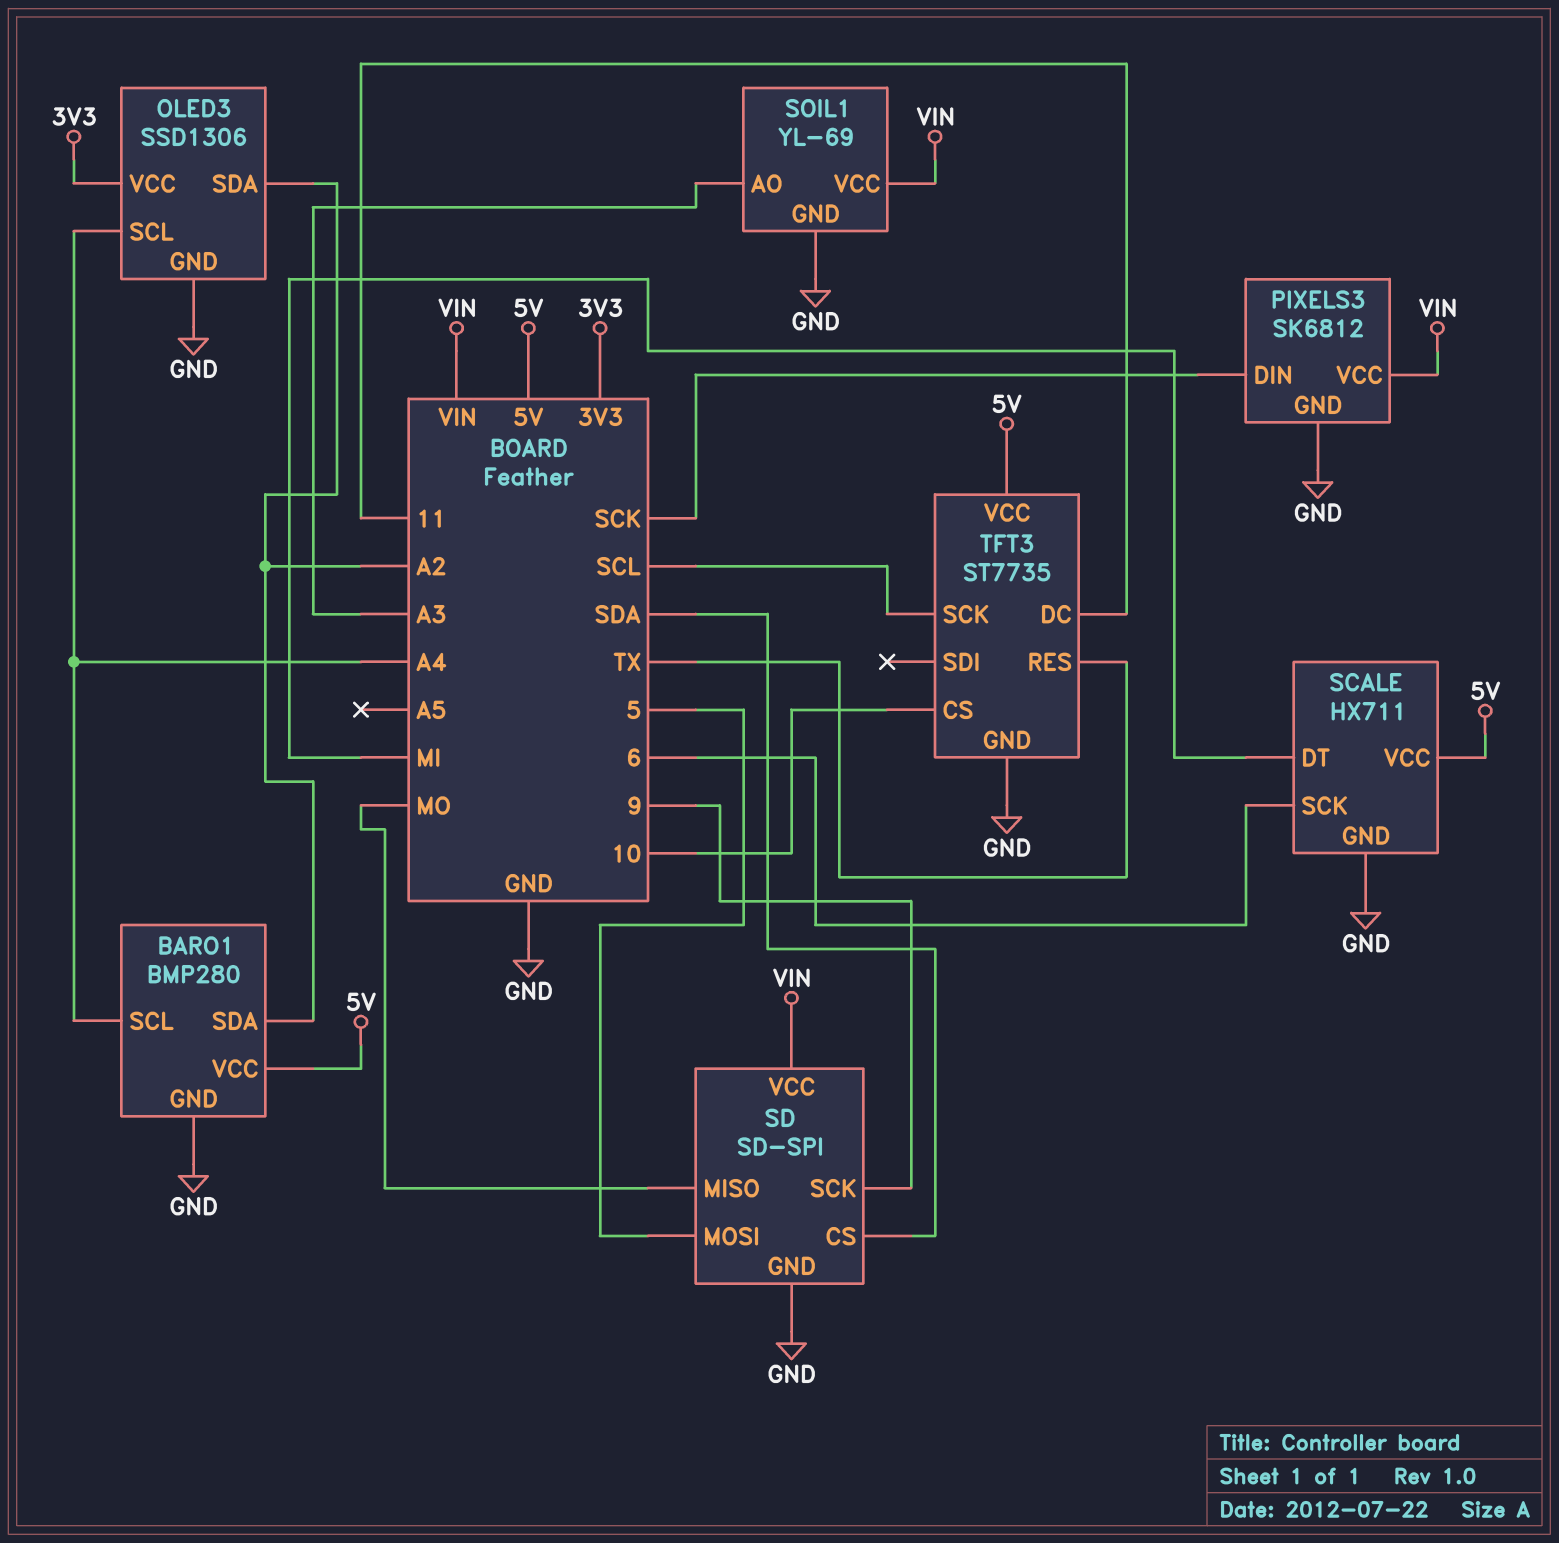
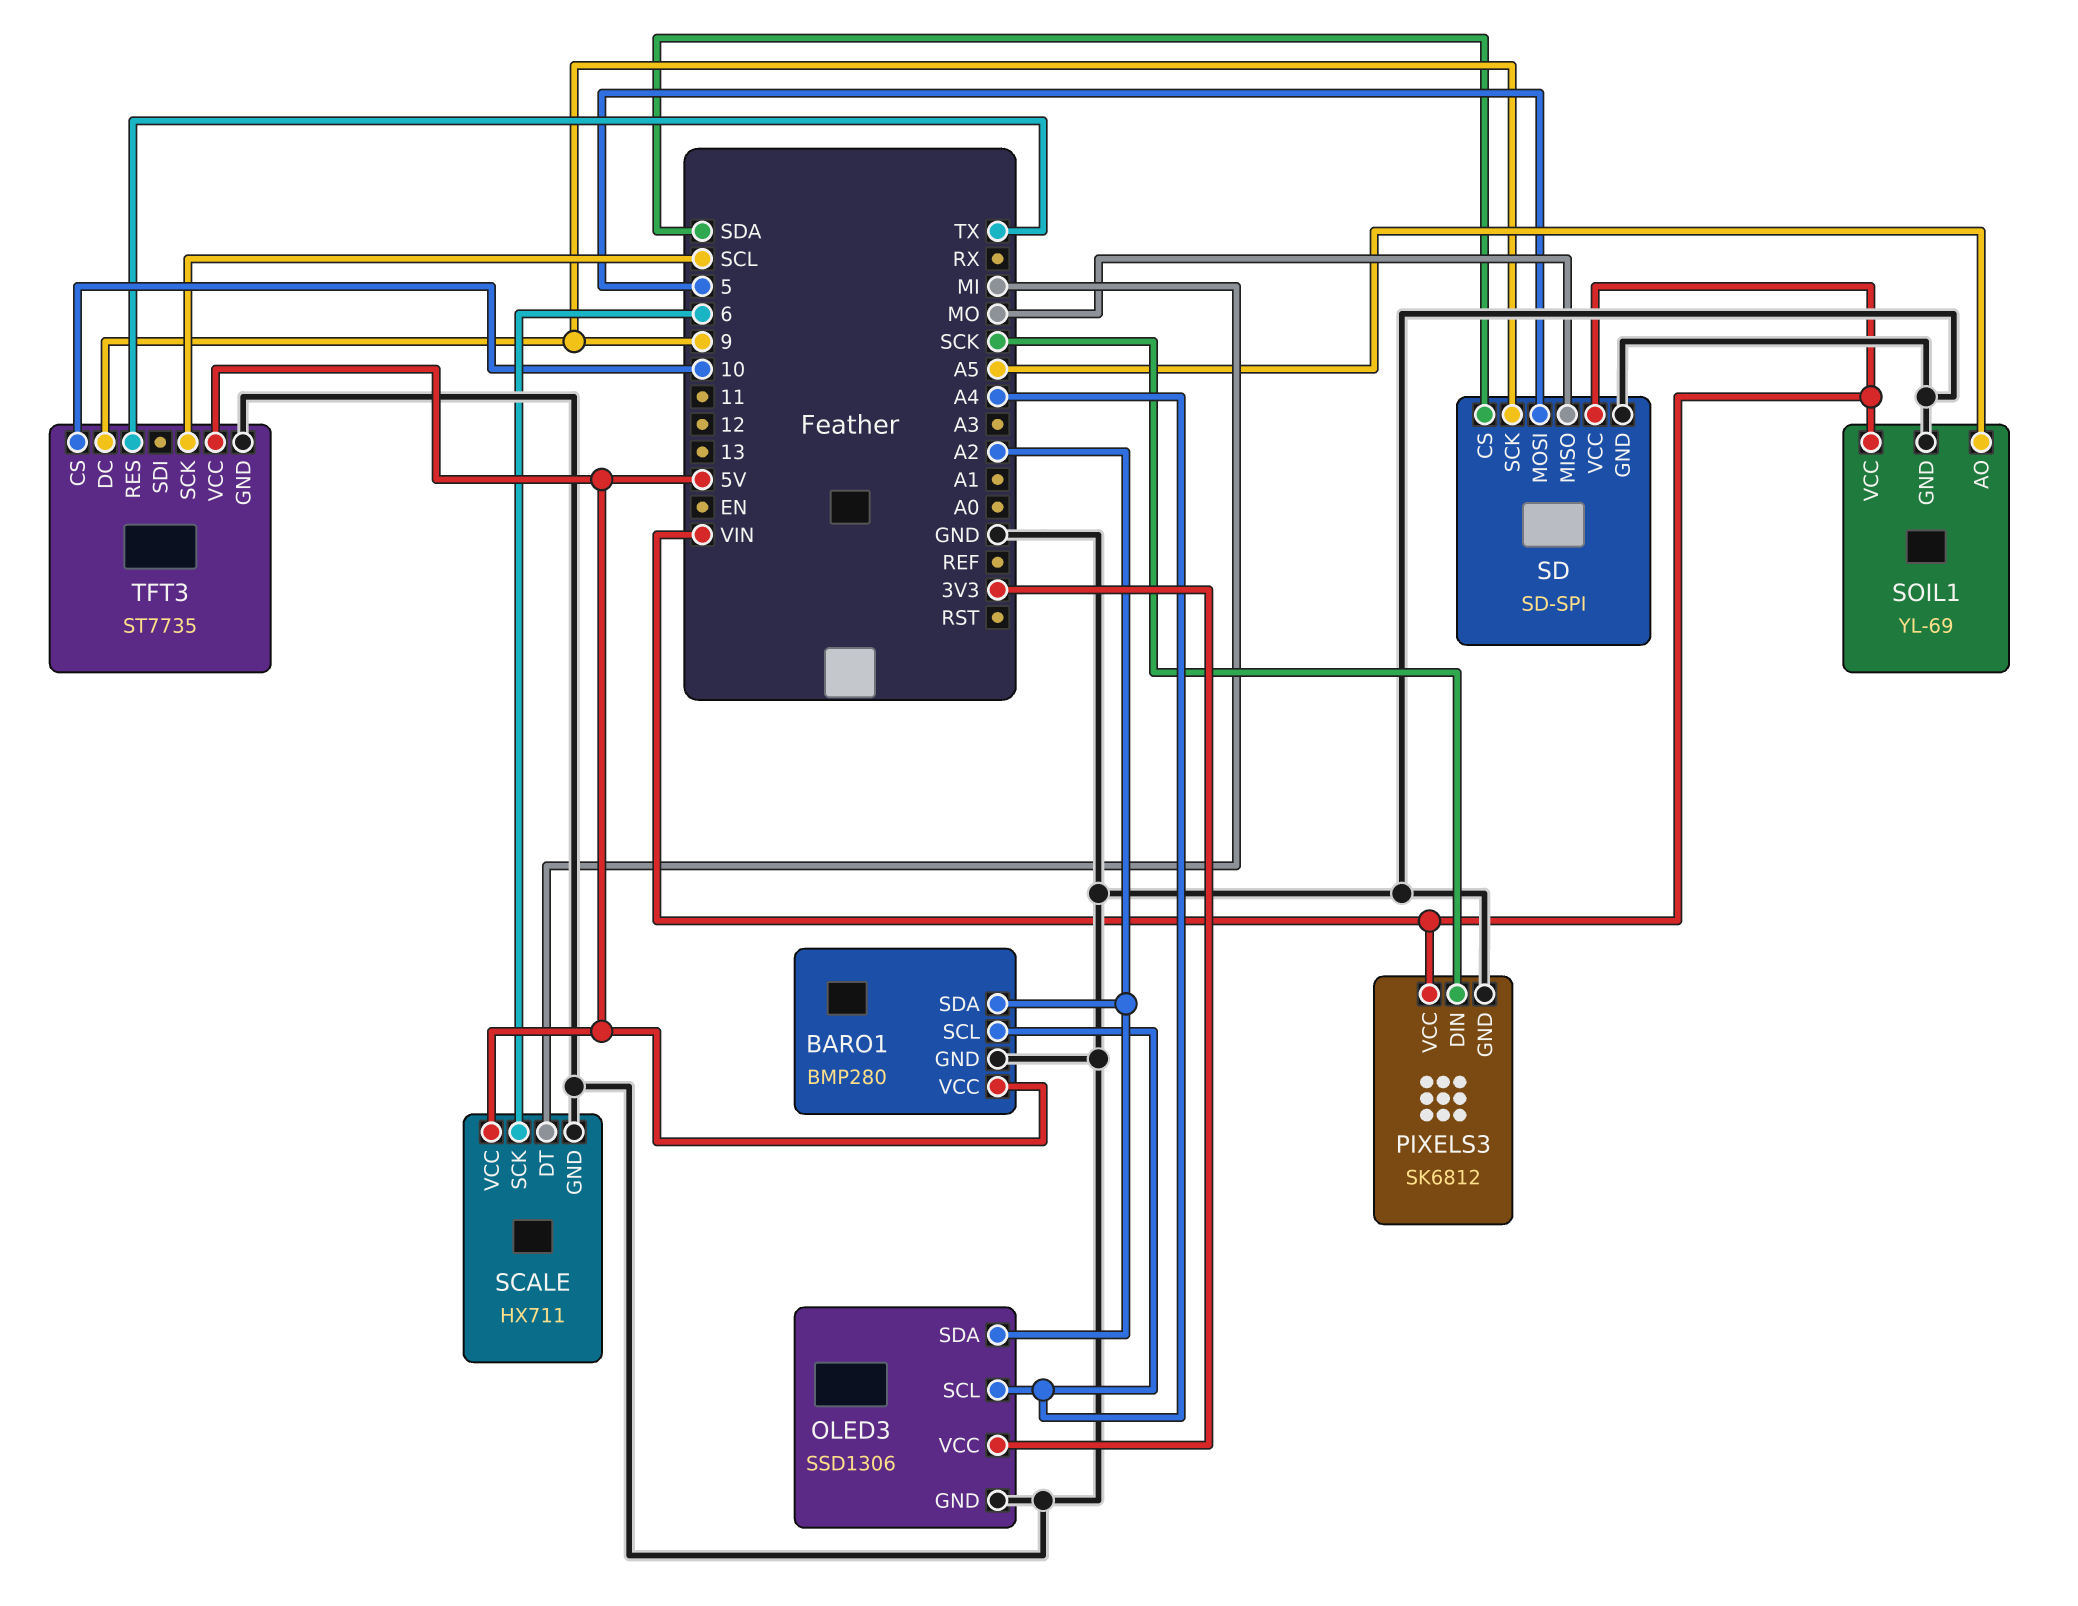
SOIL1 pin AO: A3 -> A5
TFT3 pin DC: 11 -> 9

